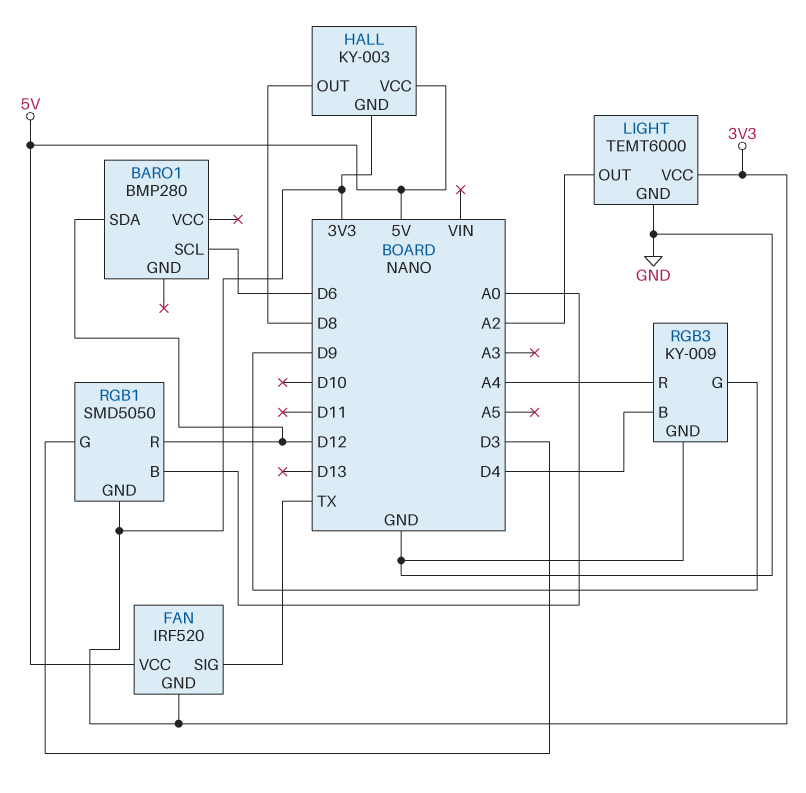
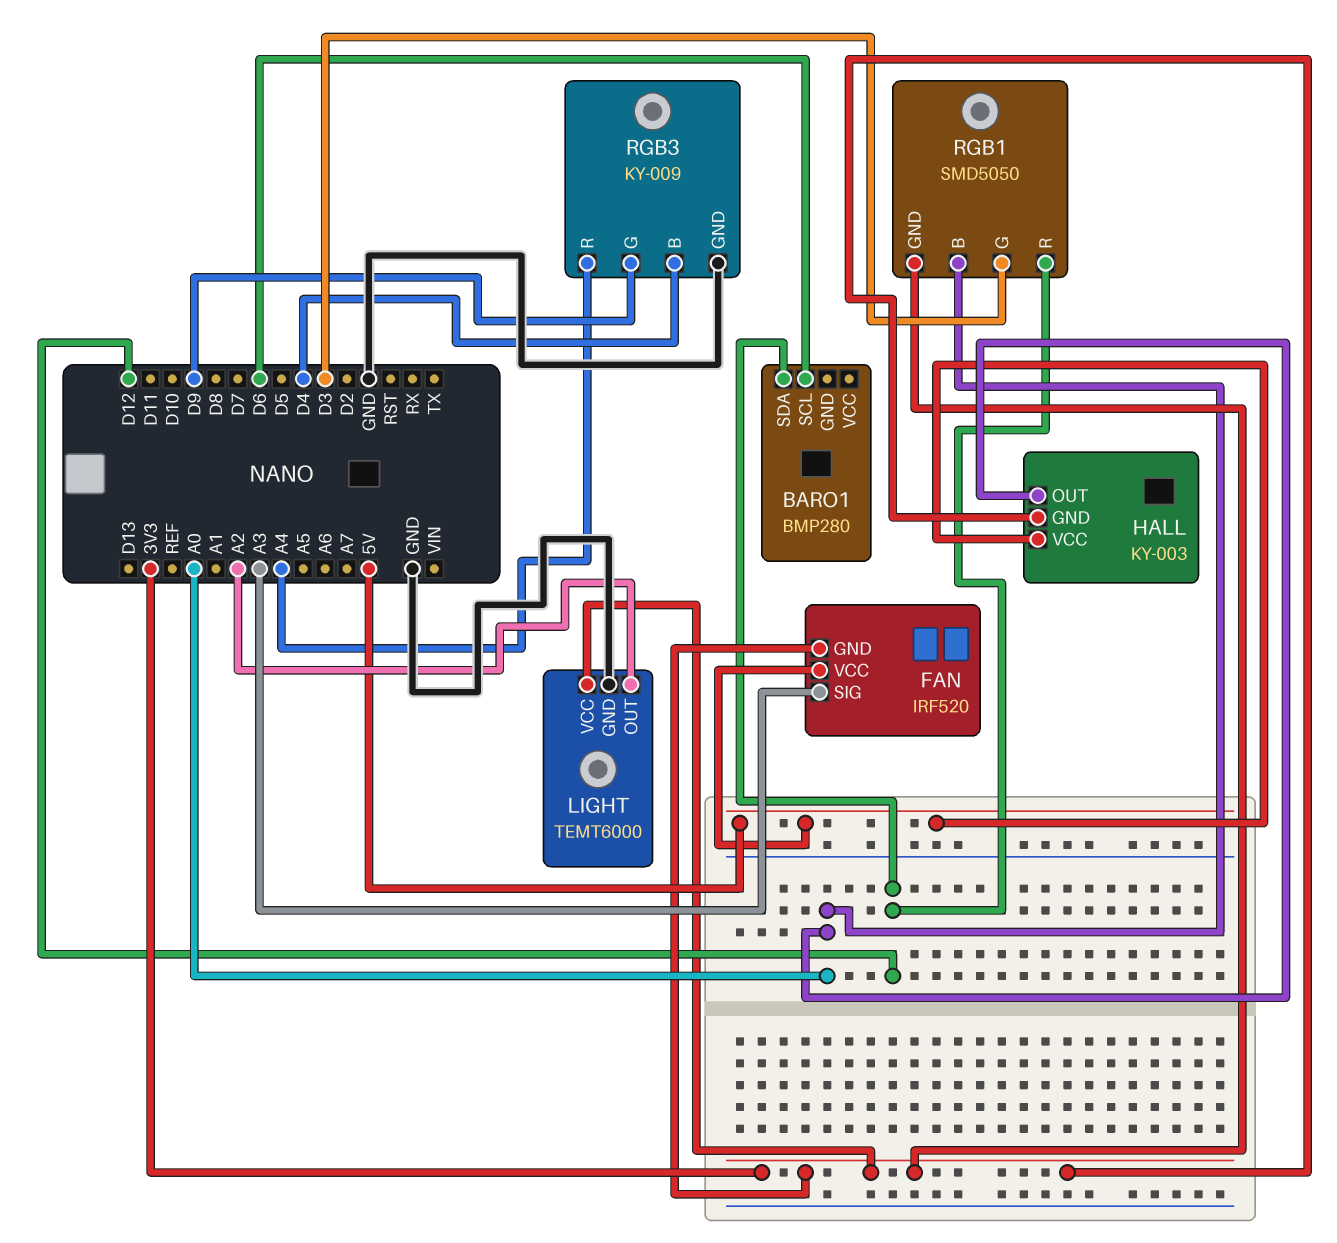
FAN pin SIG: TX -> A3
HALL pin OUT: D8 -> A0

